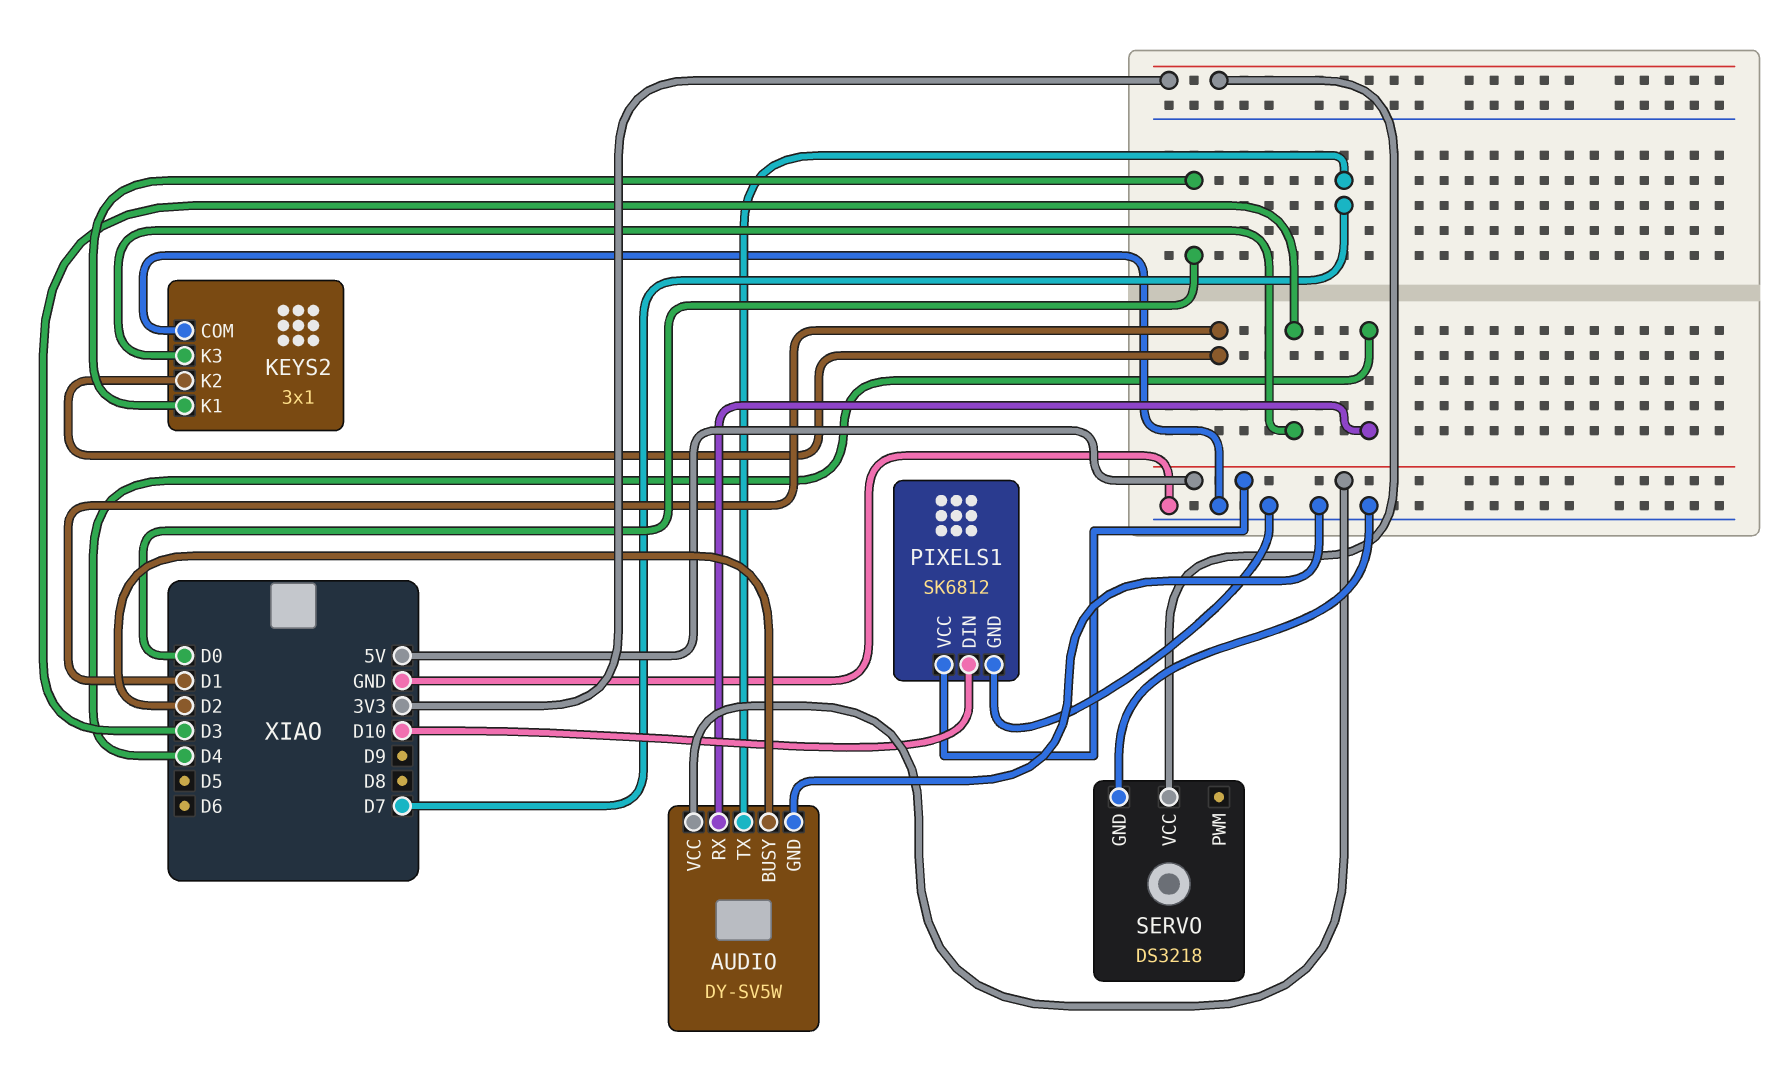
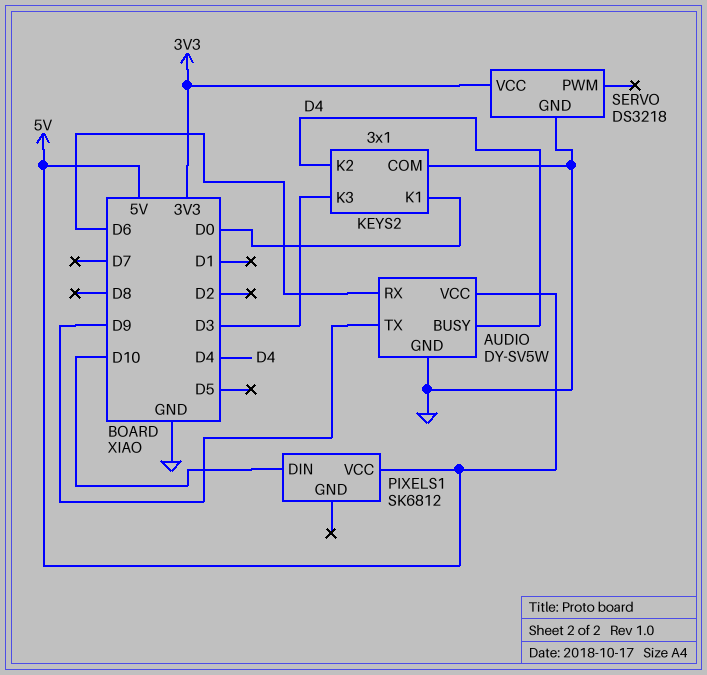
AUDIO pin BUSY: D2 -> D4
AUDIO pin RX: D4 -> D6
AUDIO pin TX: D7 -> D9
KEYS2 pin K2: D1 -> D4
PIXELS1 pin GND: GND -> none

